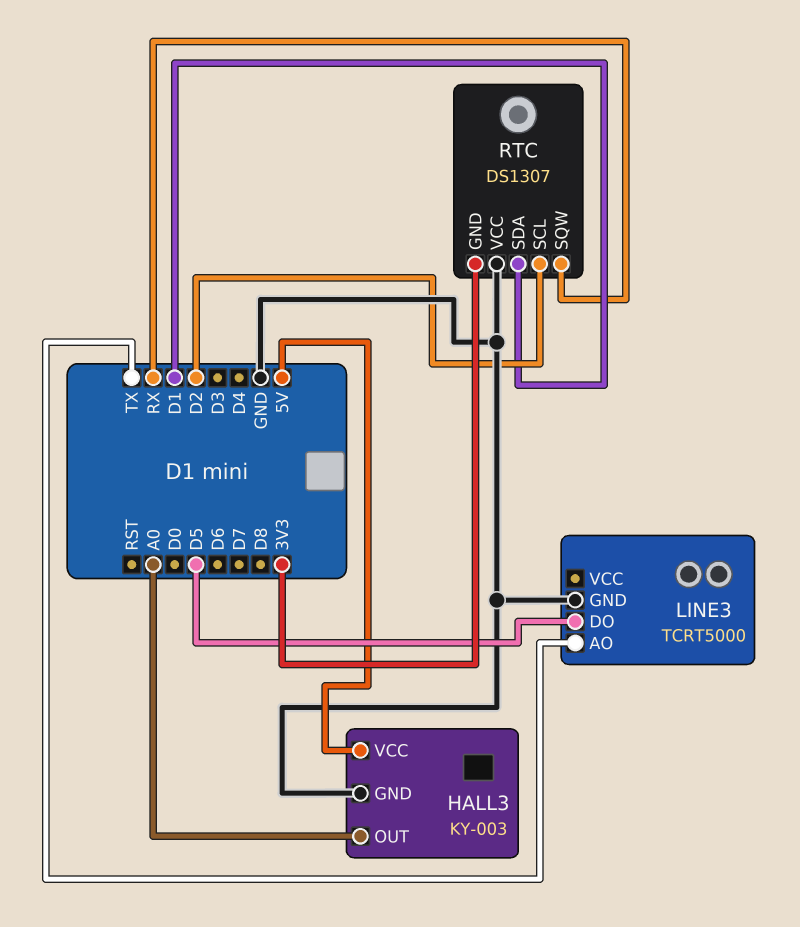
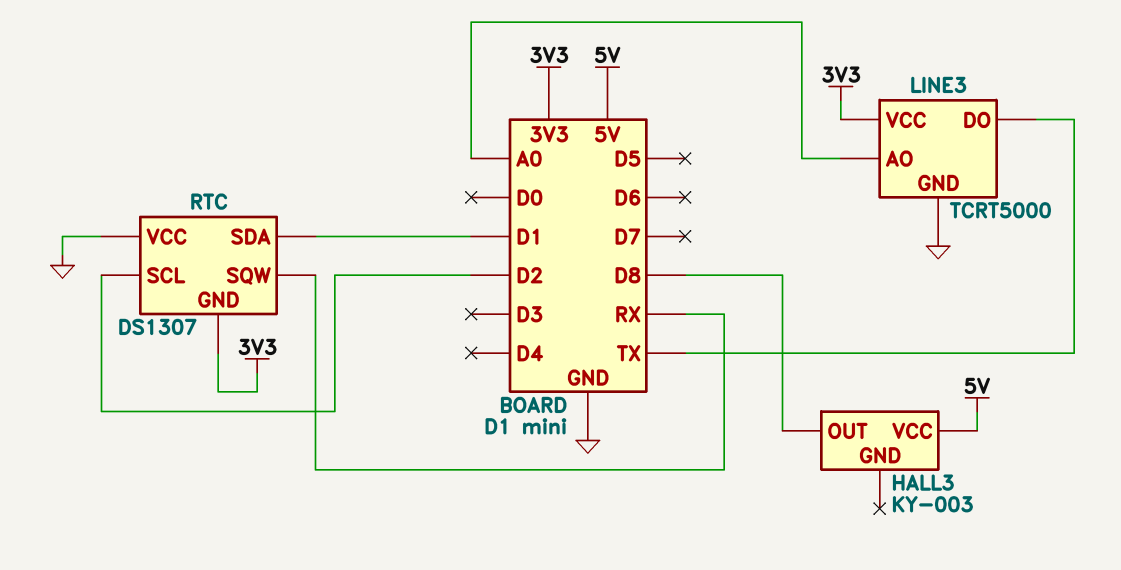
HALL3 pin GND: GND -> none
HALL3 pin OUT: A0 -> D8
LINE3 pin AO: TX -> A0
LINE3 pin DO: D5 -> TX
LINE3 pin VCC: none -> 3V3

